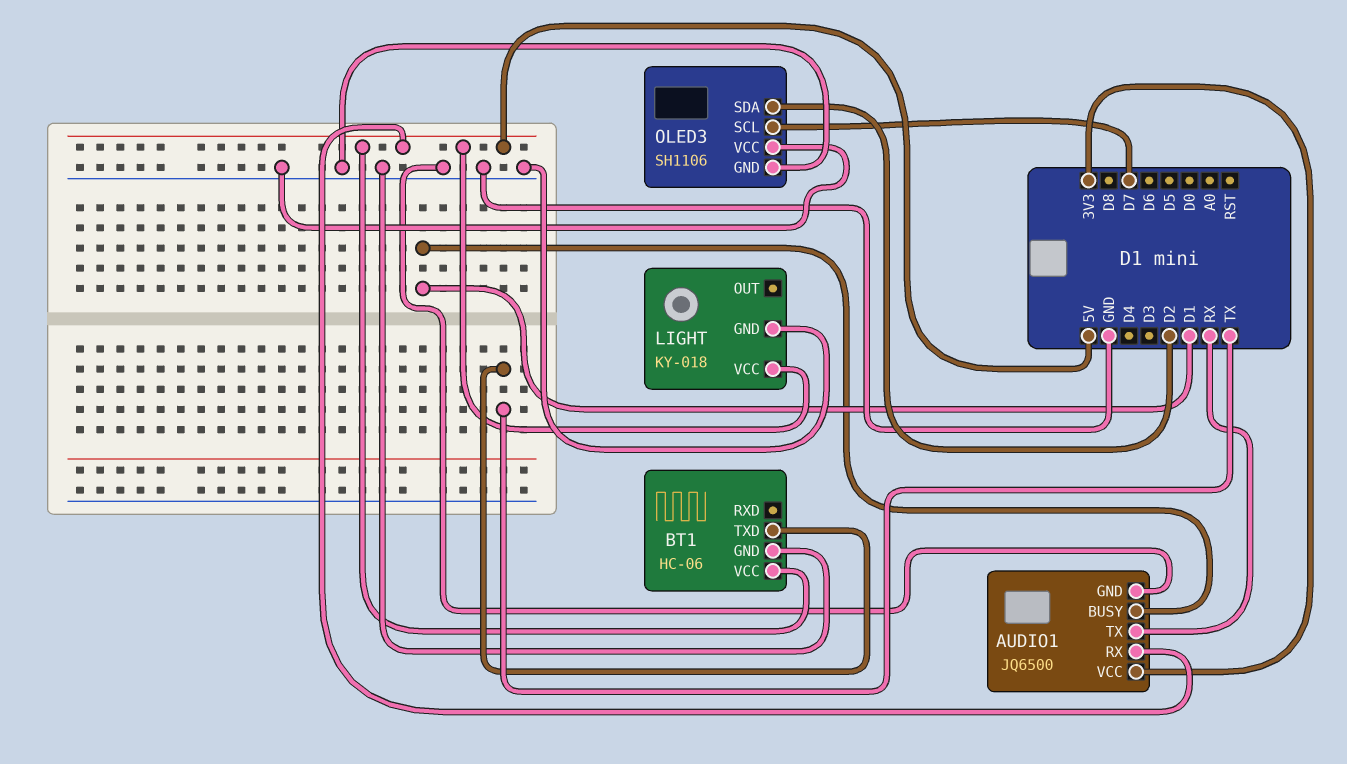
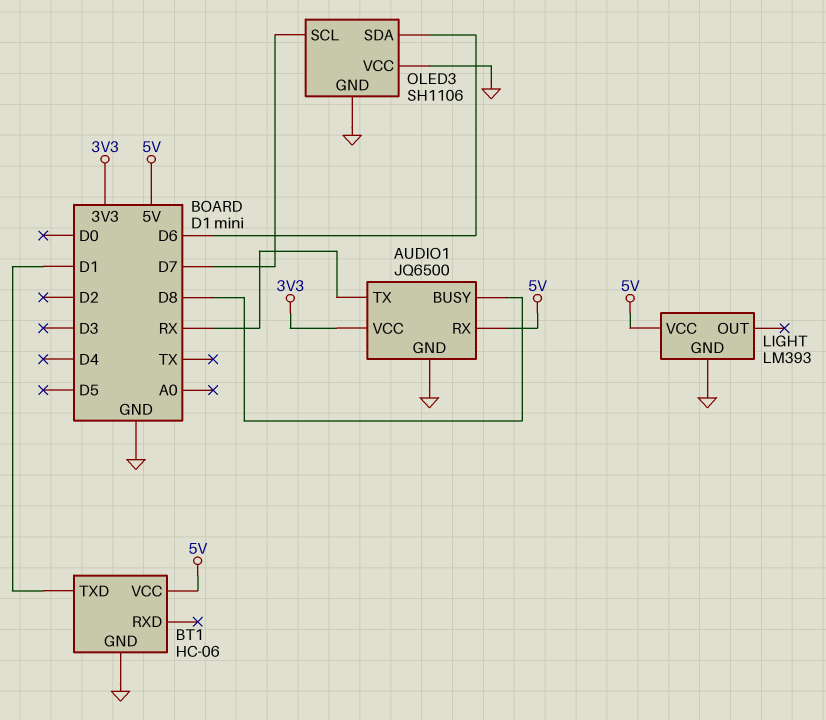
AUDIO1 pin BUSY: D1 -> D8
BT1 pin TXD: TX -> D1
LIGHT: KY-018 -> LM393
OLED3 pin SDA: D2 -> D6

